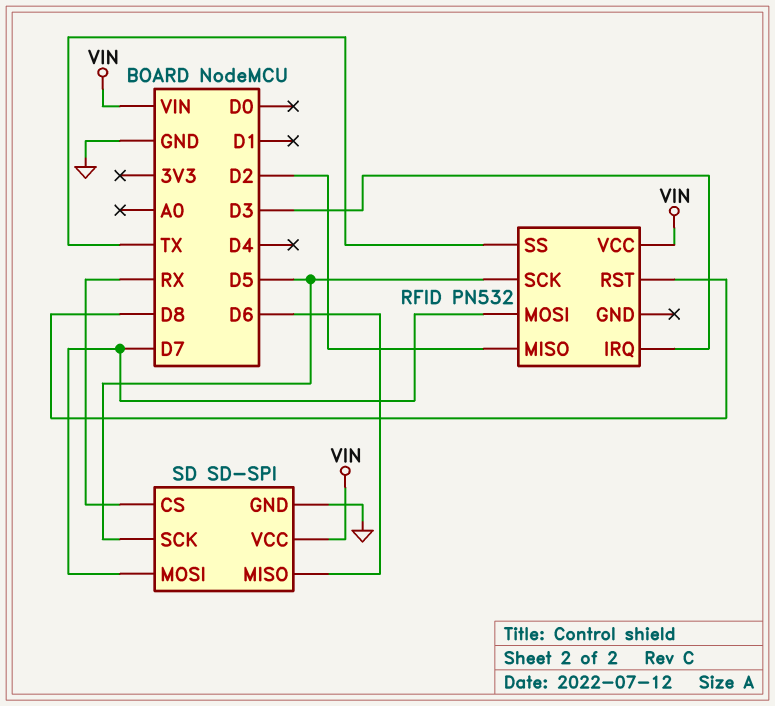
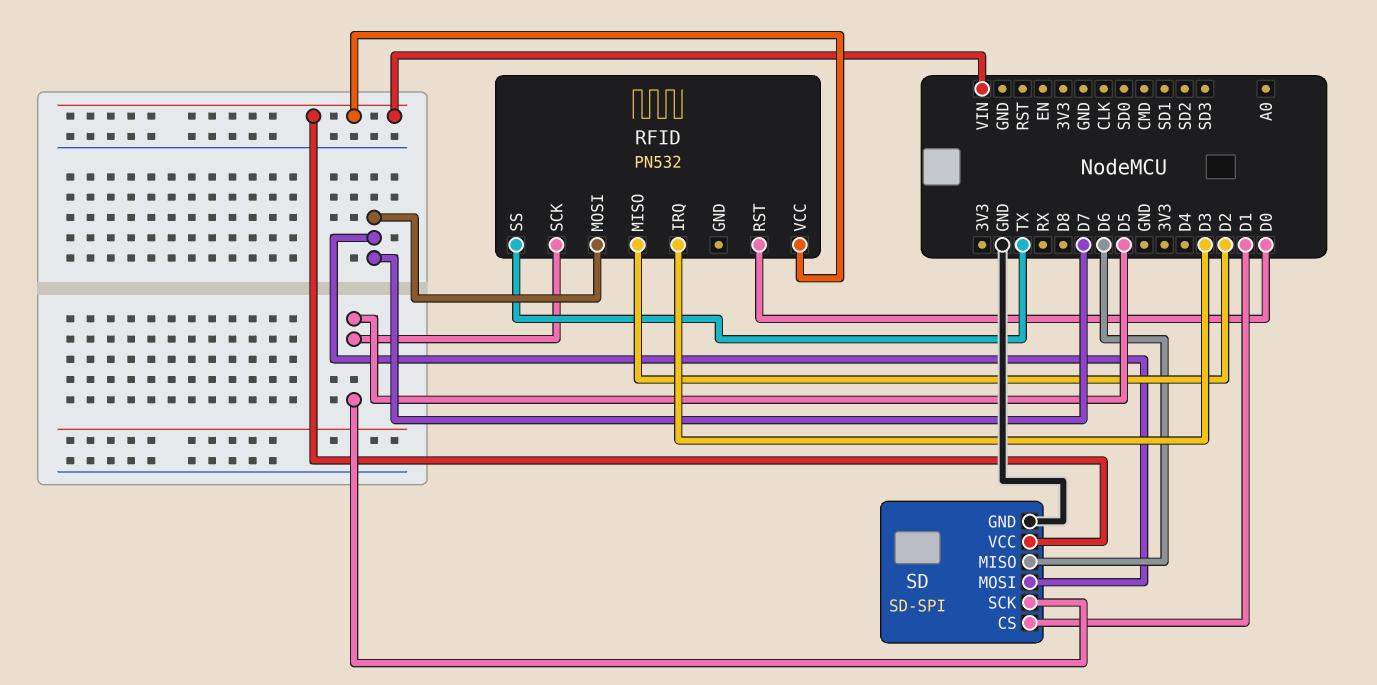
RFID pin RST: D8 -> D0
SD pin CS: RX -> D1

